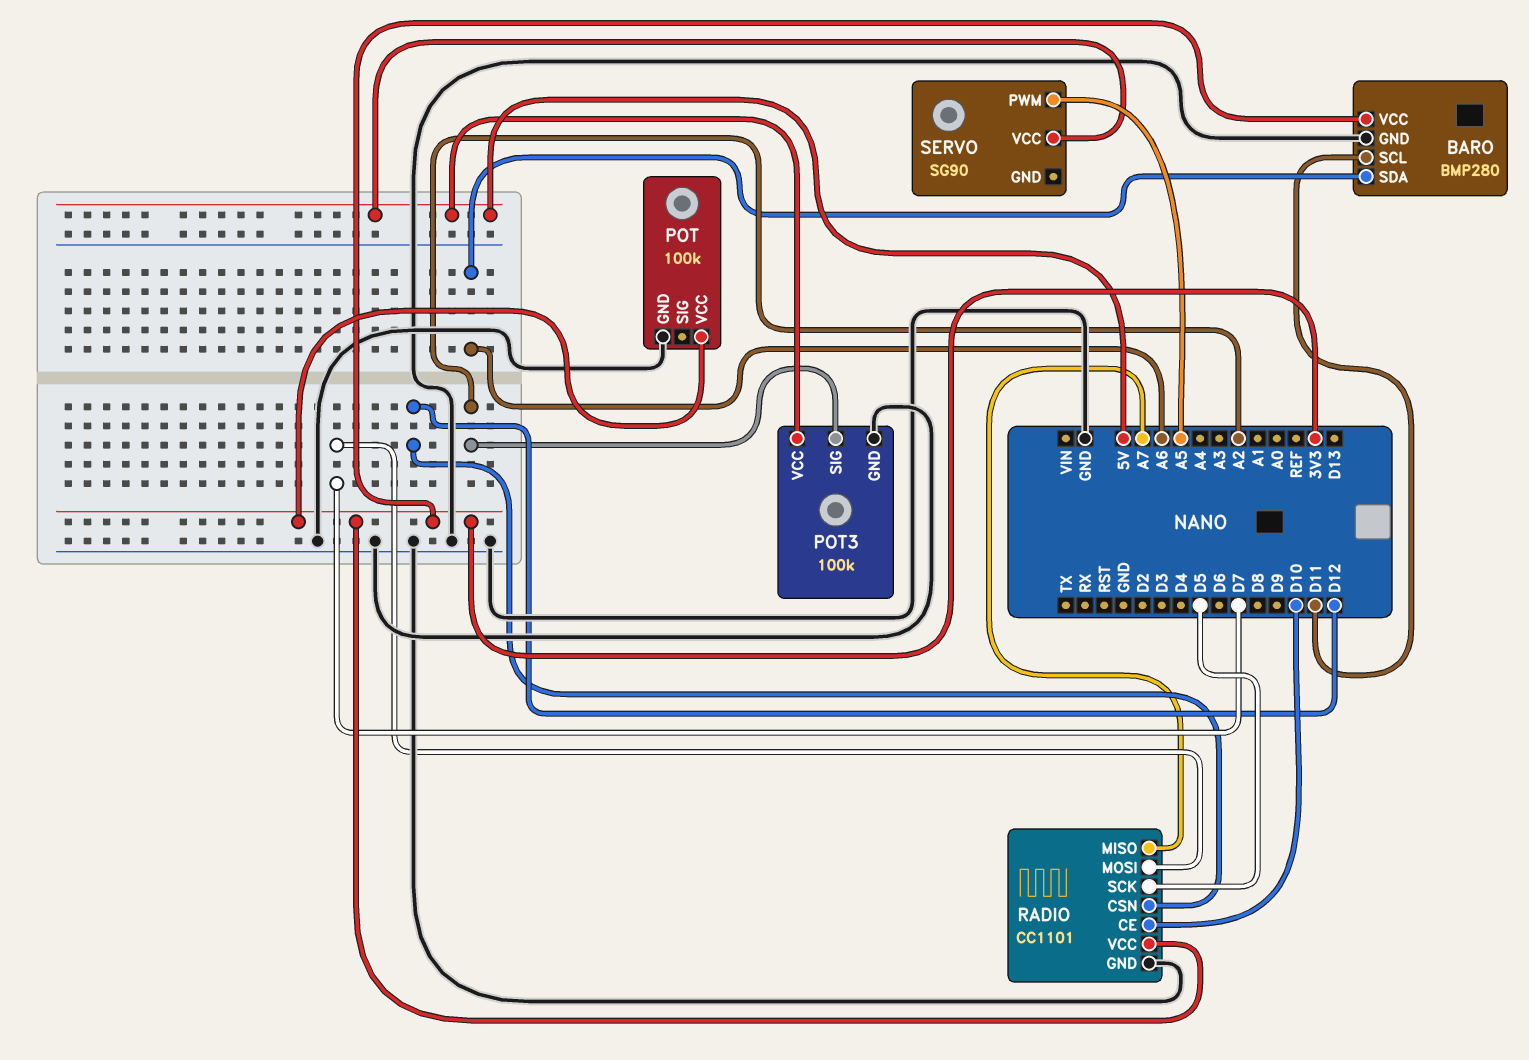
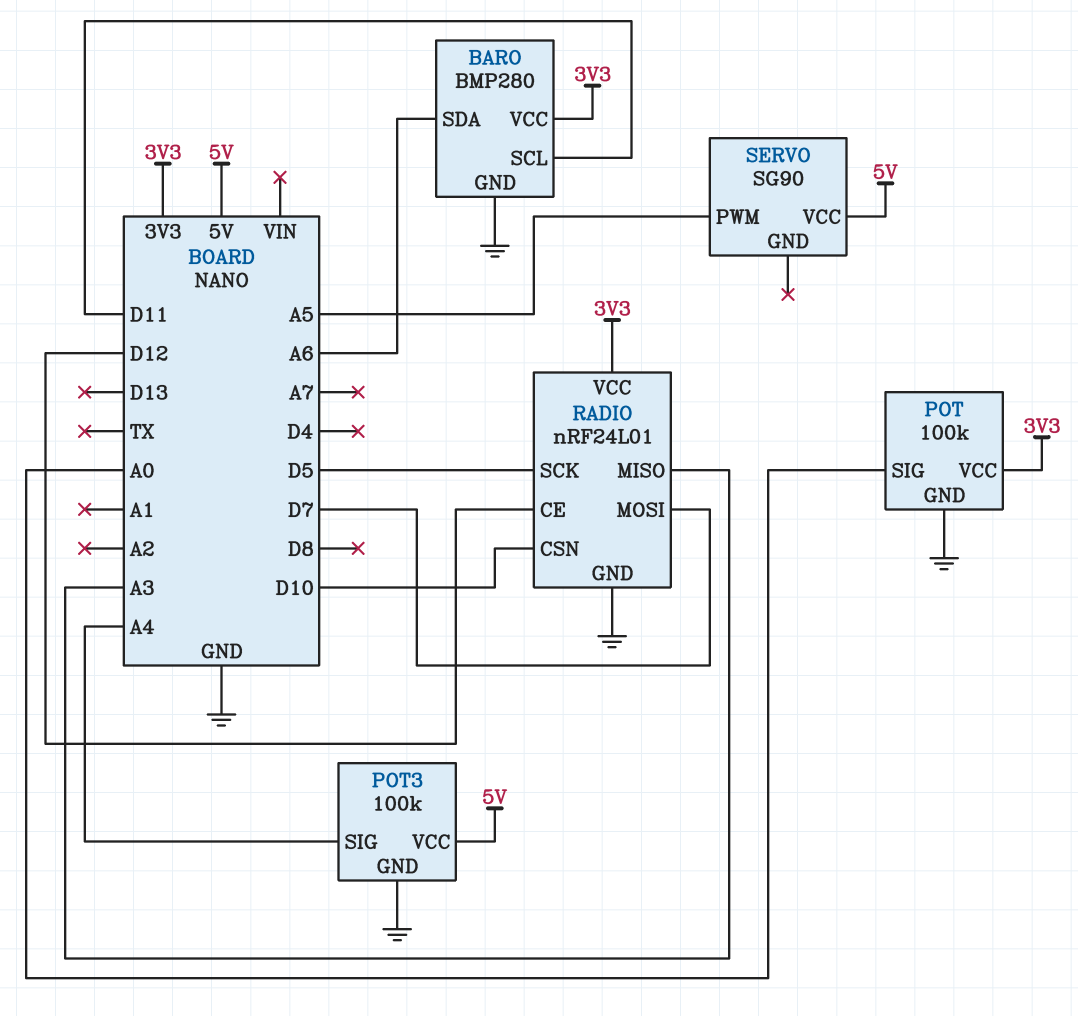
POT pin SIG: none -> A0
POT3 pin SIG: A2 -> A4
RADIO: CC1101 -> nRF24L01
RADIO pin CE: D10 -> D12
RADIO pin CSN: D12 -> D10
RADIO pin MISO: A7 -> A3

